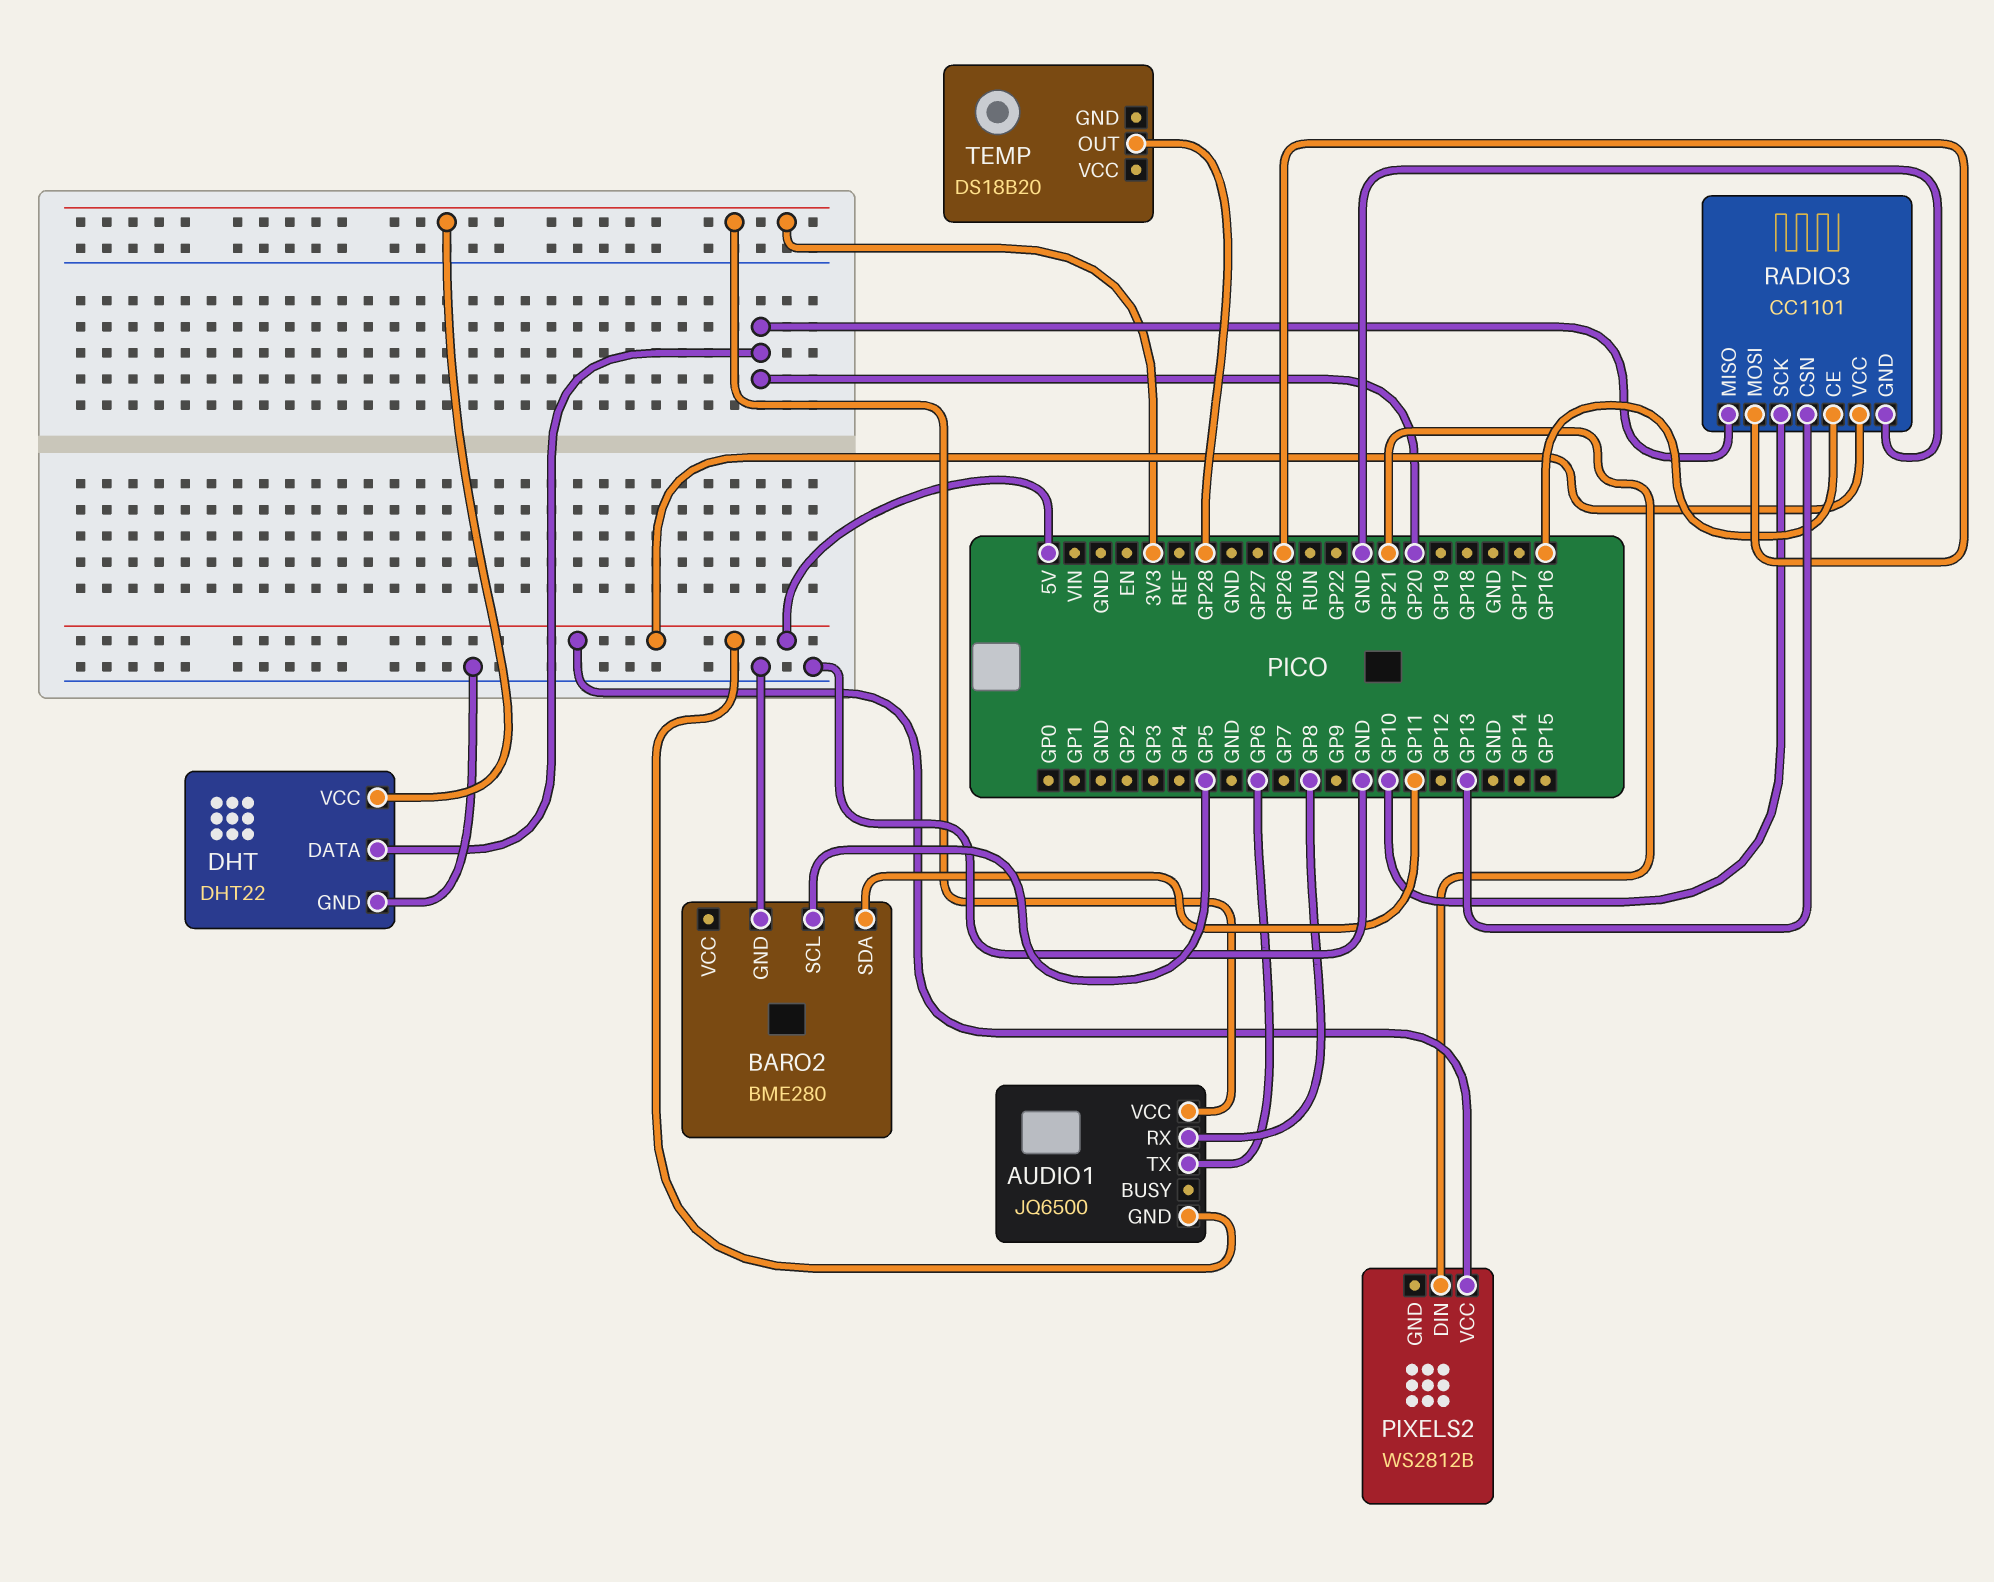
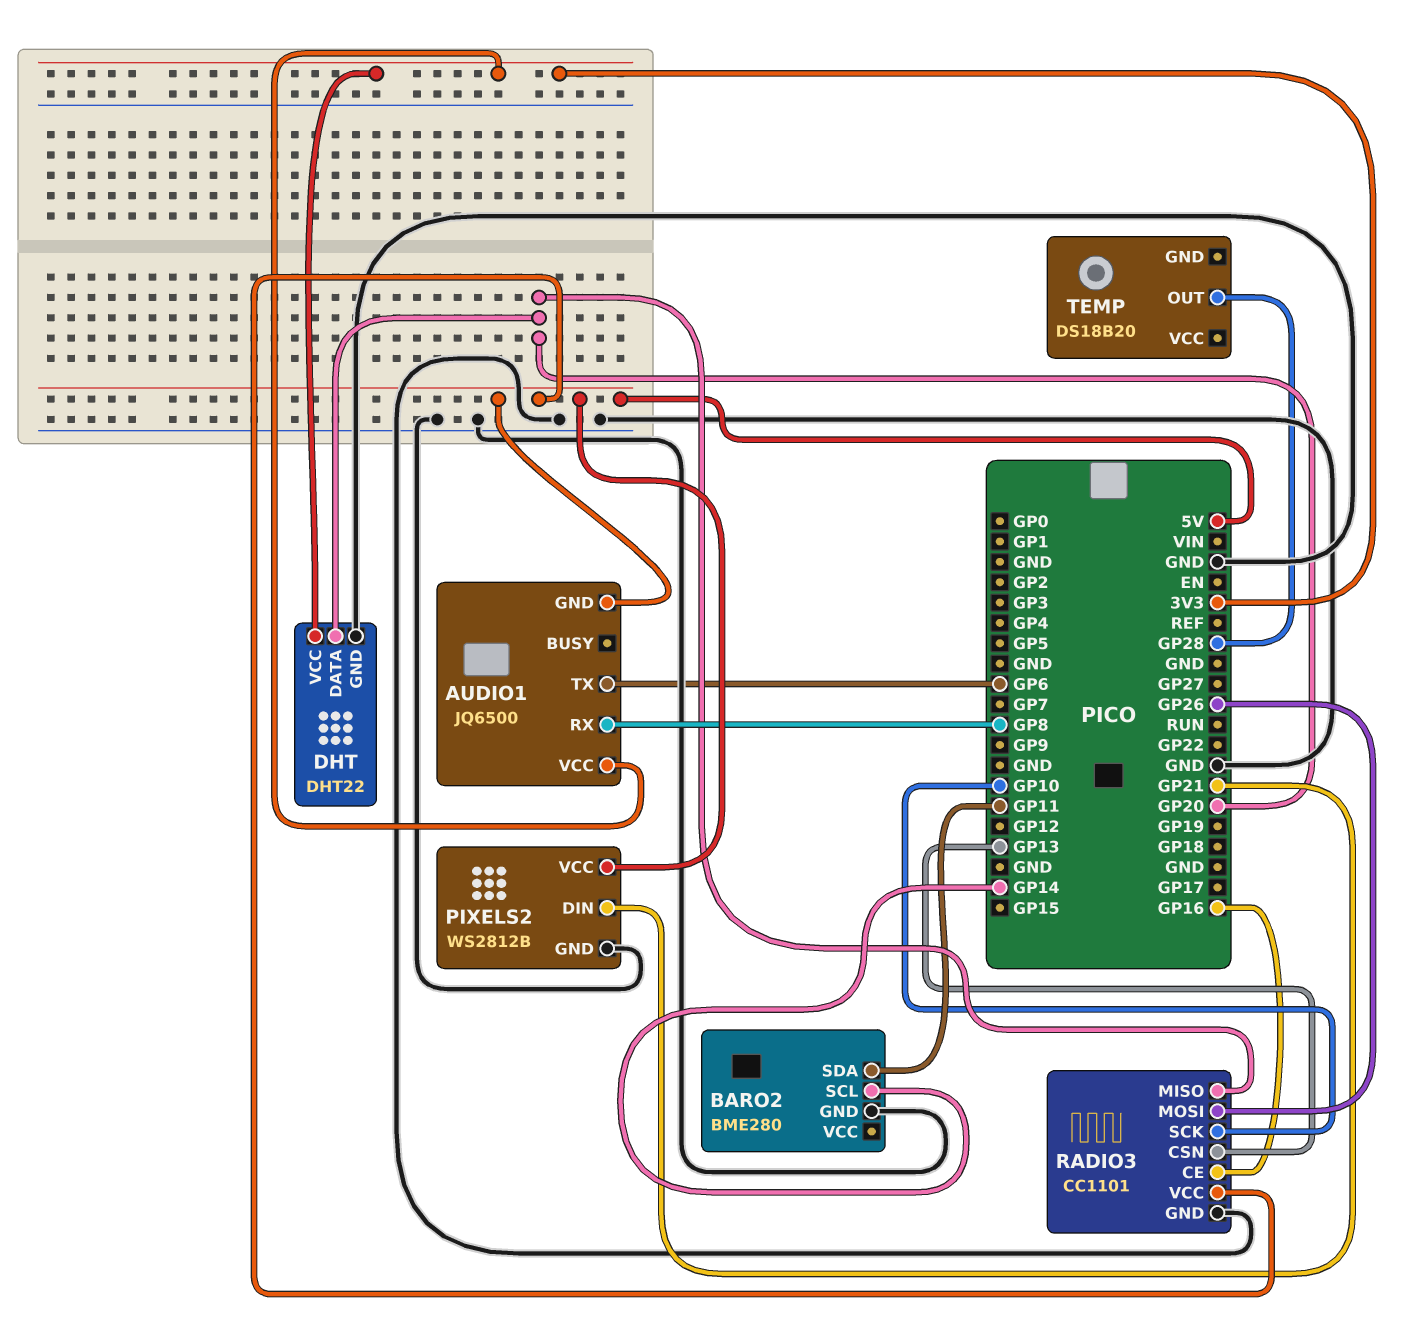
BARO2 pin SCL: GP5 -> GP14
PIXELS2 pin GND: none -> GND

